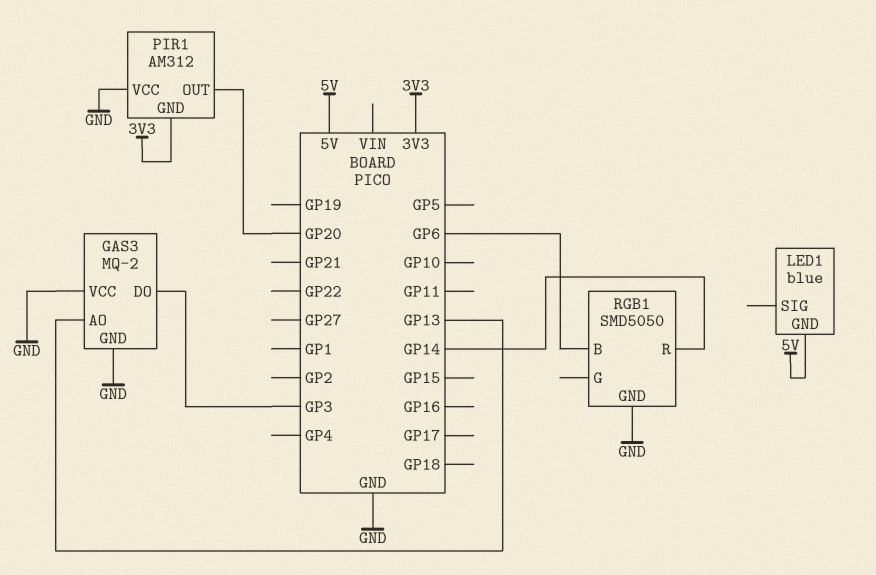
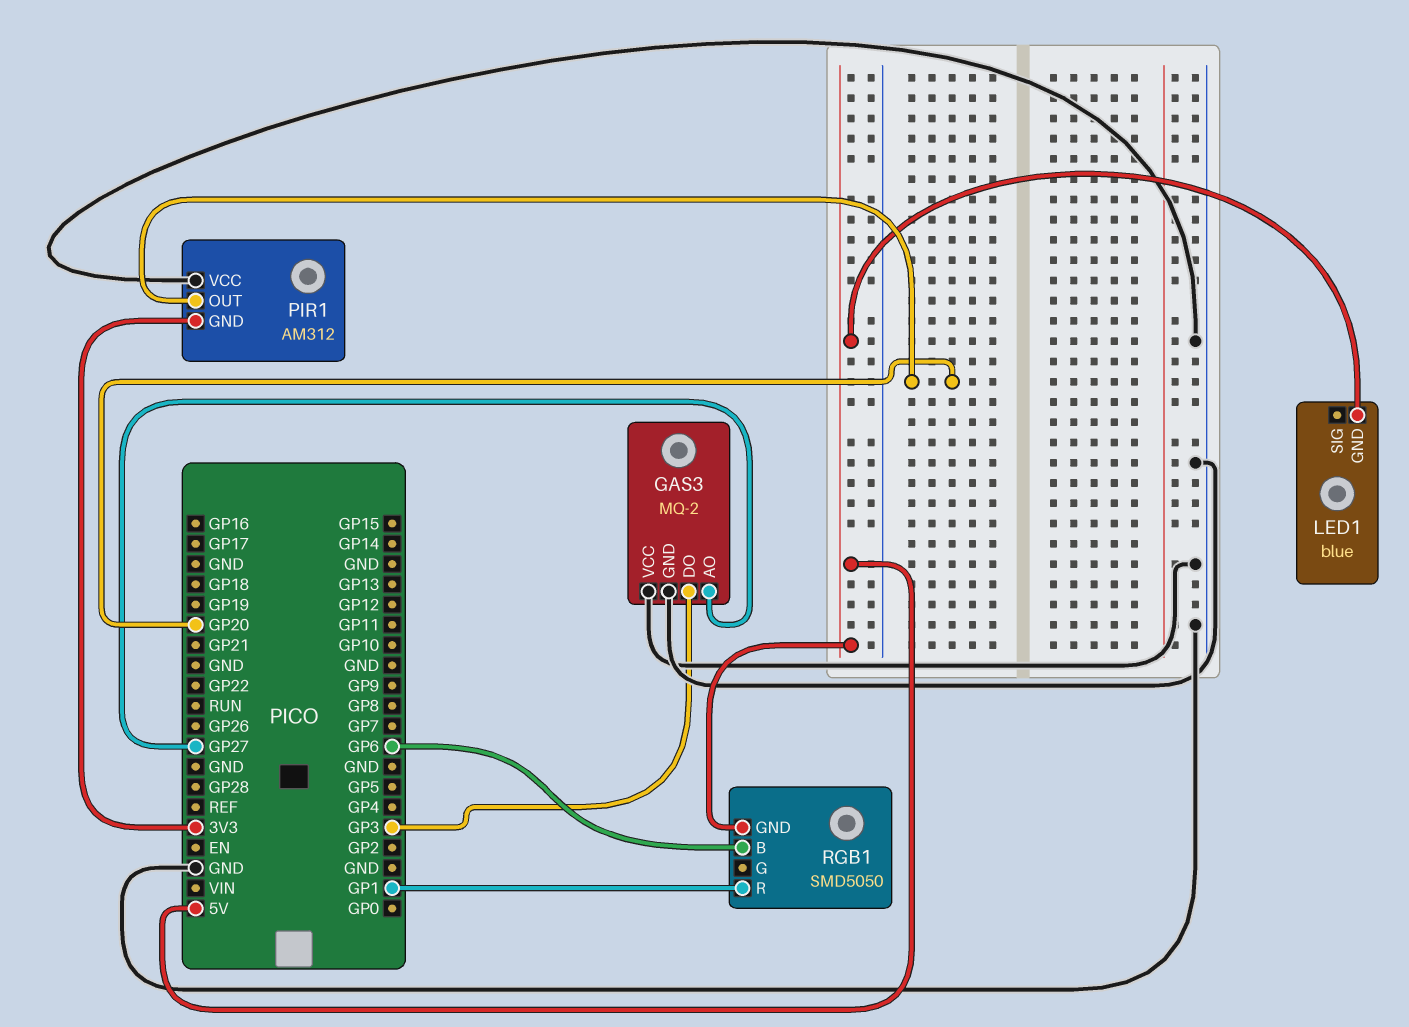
GAS3 pin AO: GP13 -> GP27
RGB1 pin GND: GND -> 5V
RGB1 pin R: GP14 -> GP1

